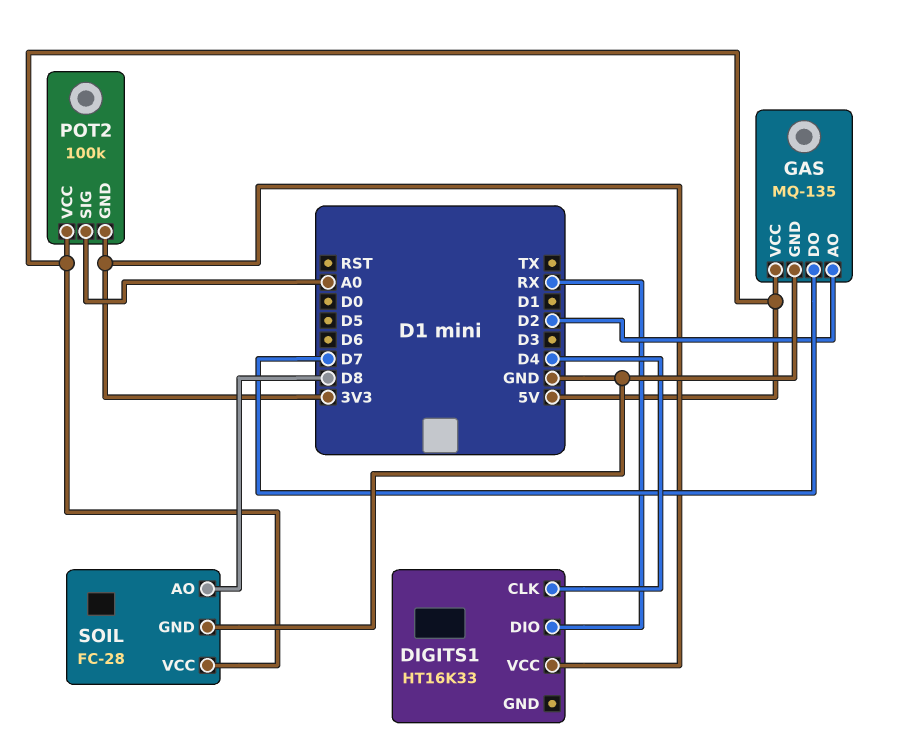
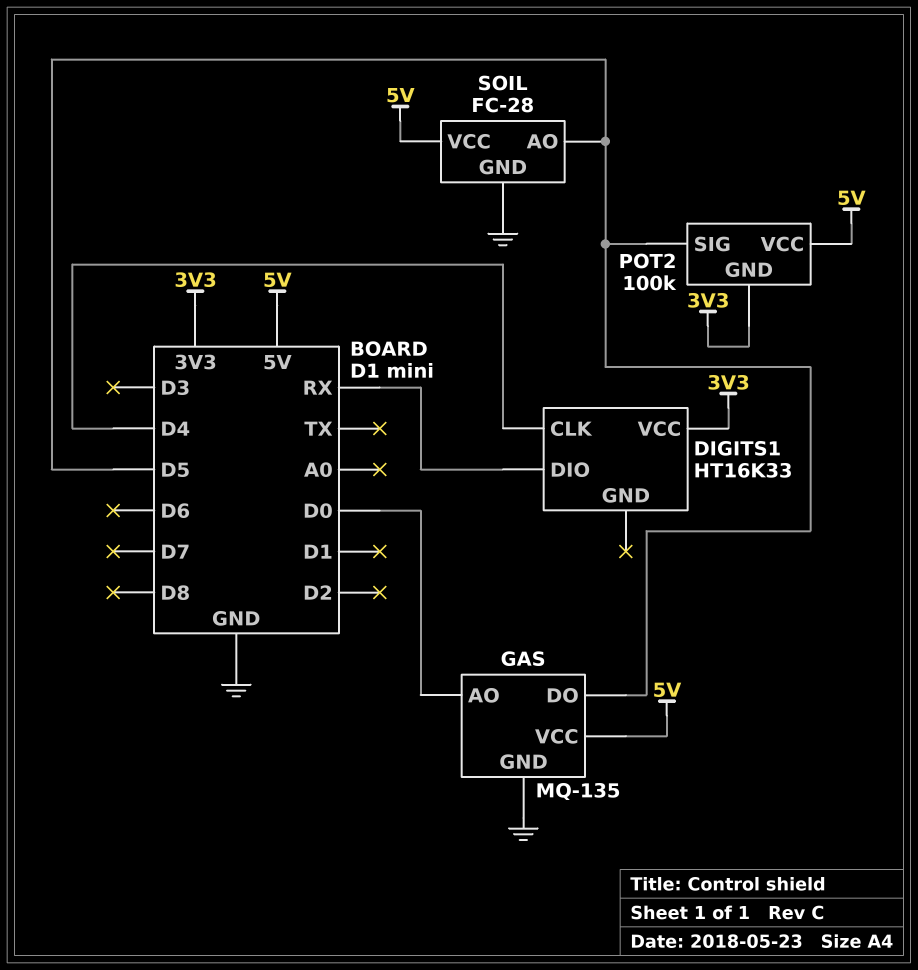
GAS pin AO: D2 -> D0
GAS pin DO: D7 -> D5
POT2 pin SIG: A0 -> D5
SOIL pin AO: D8 -> D5

